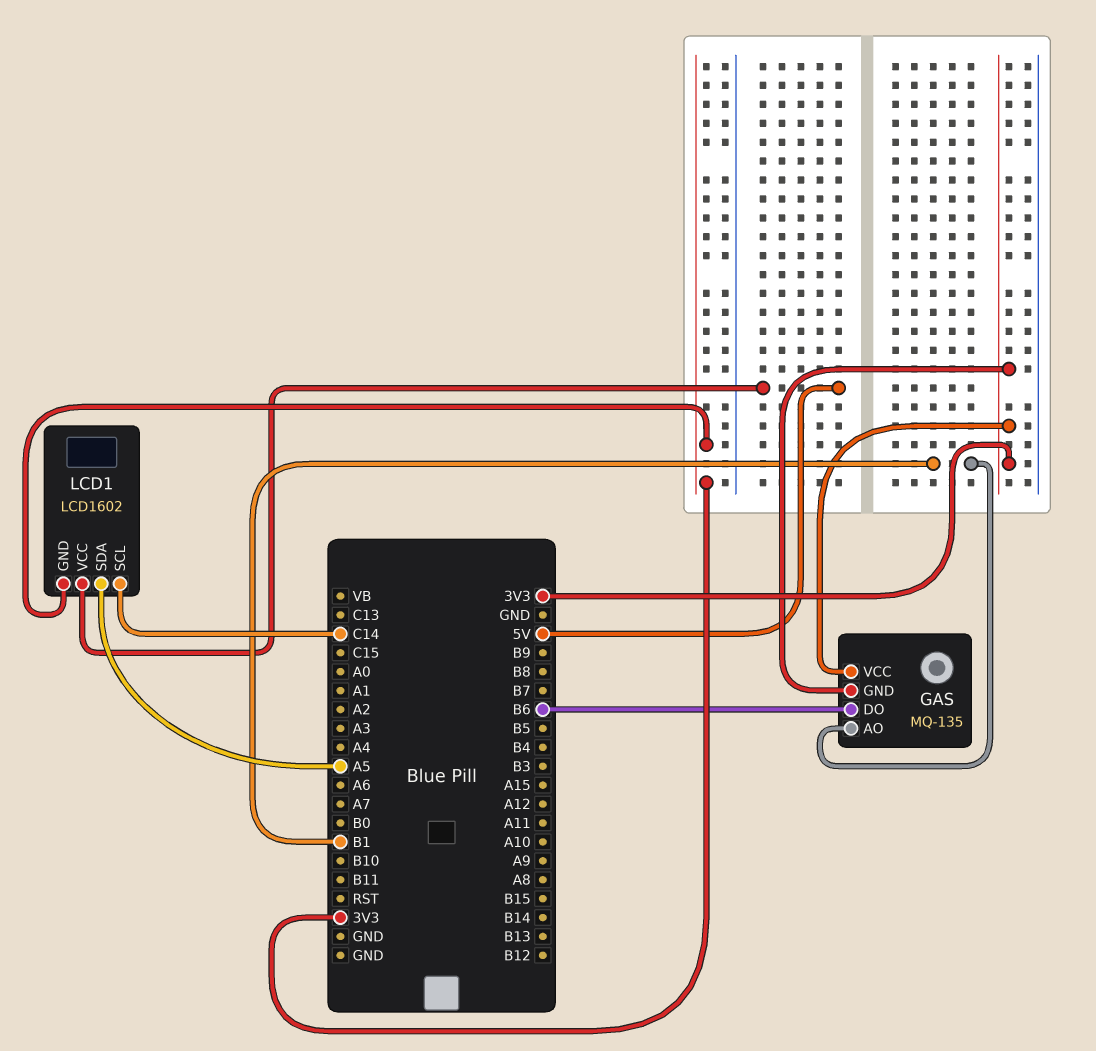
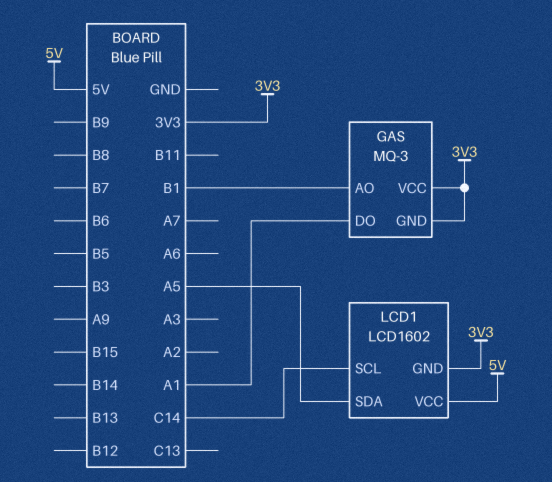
GAS: MQ-135 -> MQ-3
GAS pin DO: B6 -> A1

